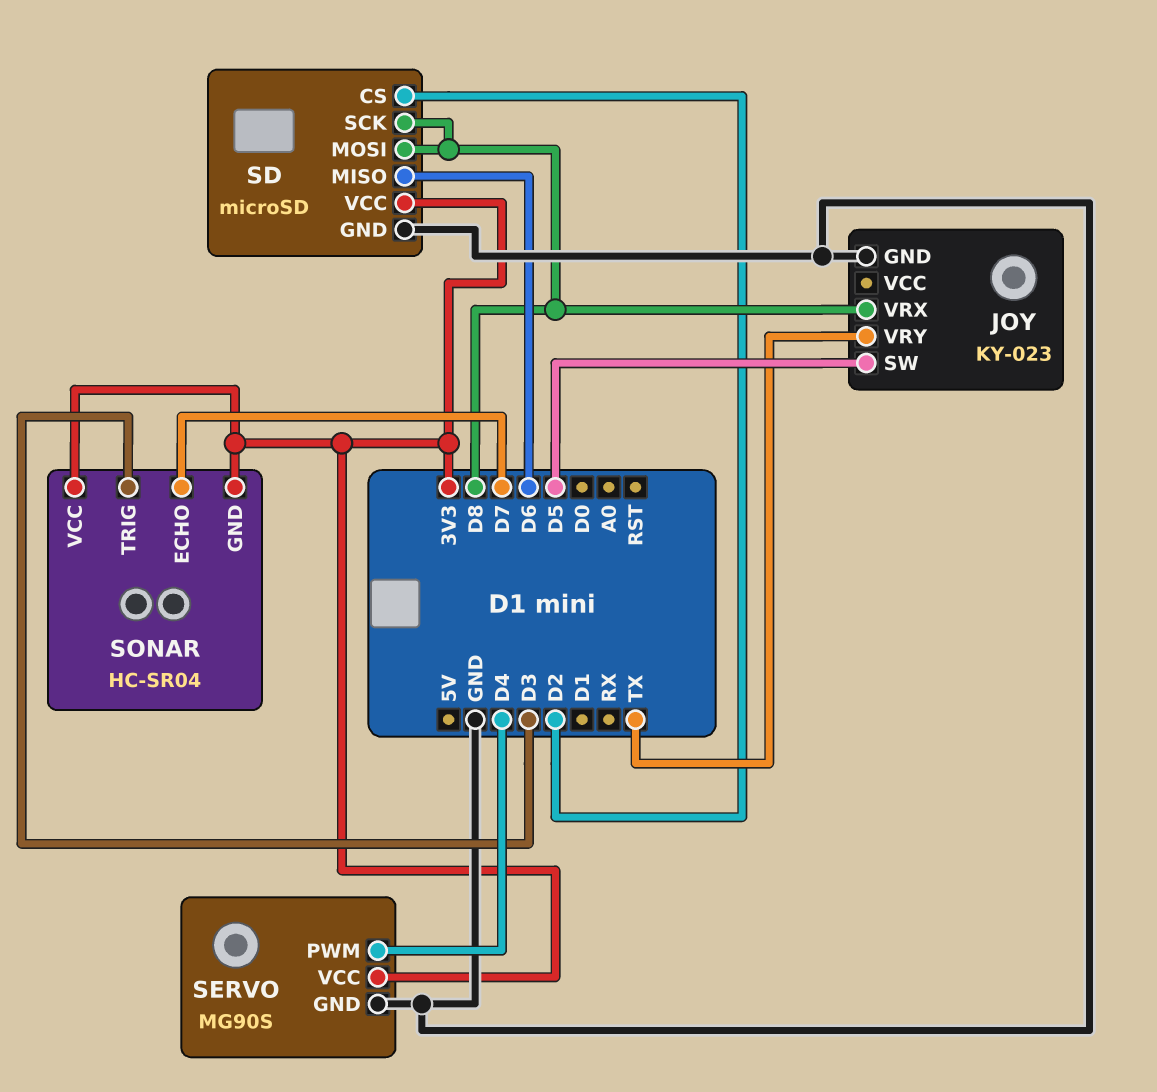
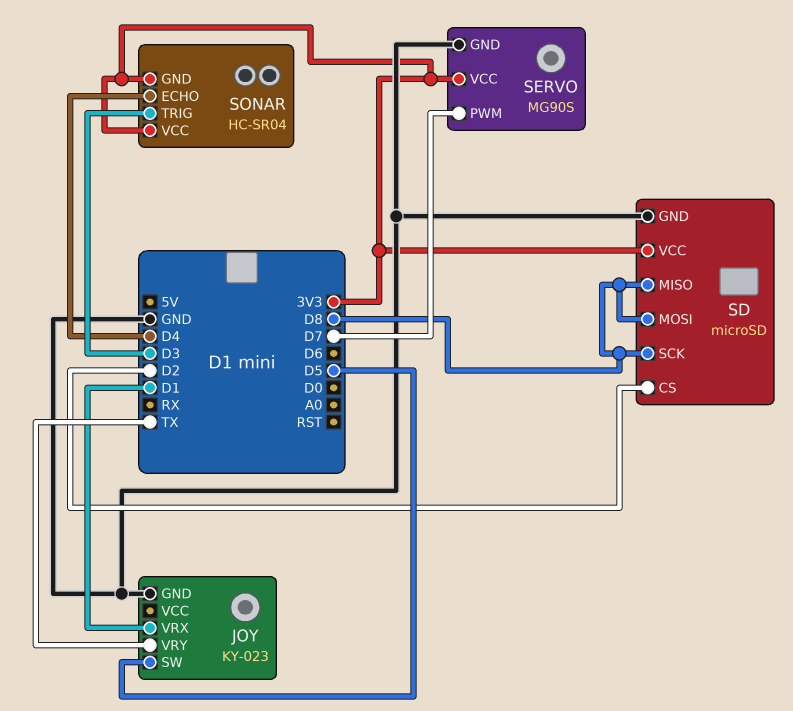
JOY pin VRX: D8 -> D1
SD pin MISO: D6 -> D8
SERVO pin PWM: D4 -> D7
SONAR pin ECHO: D7 -> D4

